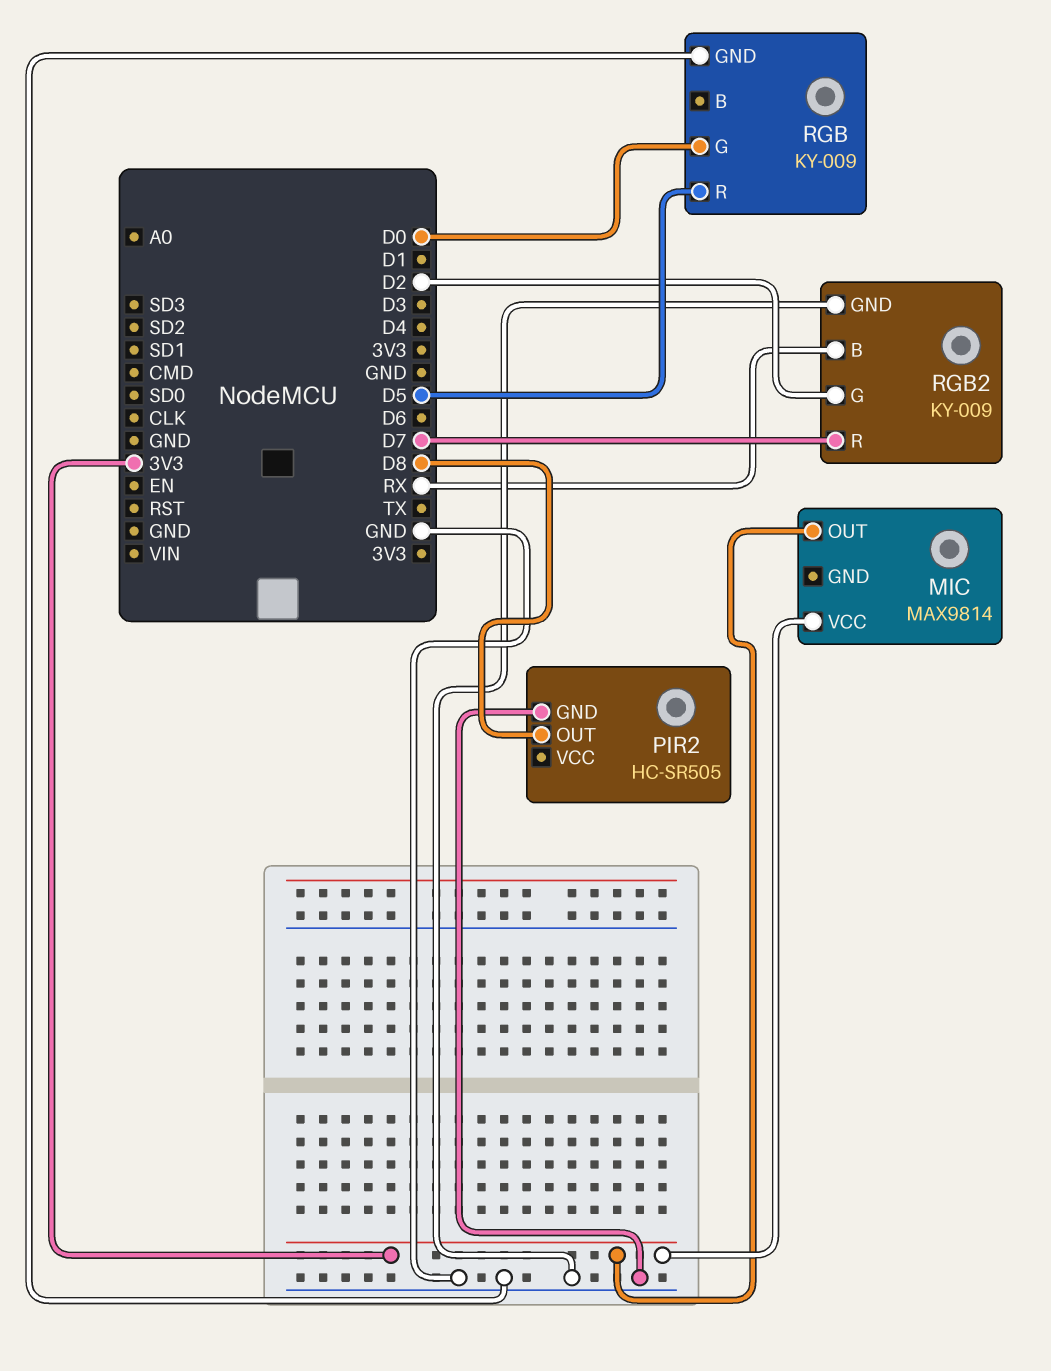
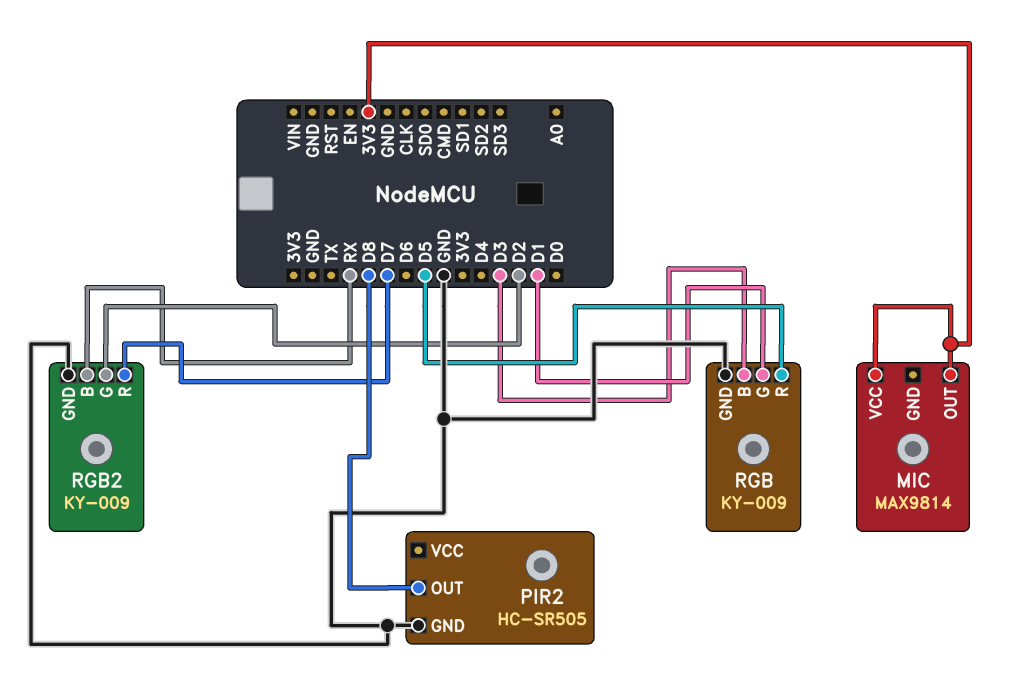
RGB pin B: none -> D3
RGB pin G: D0 -> D1

